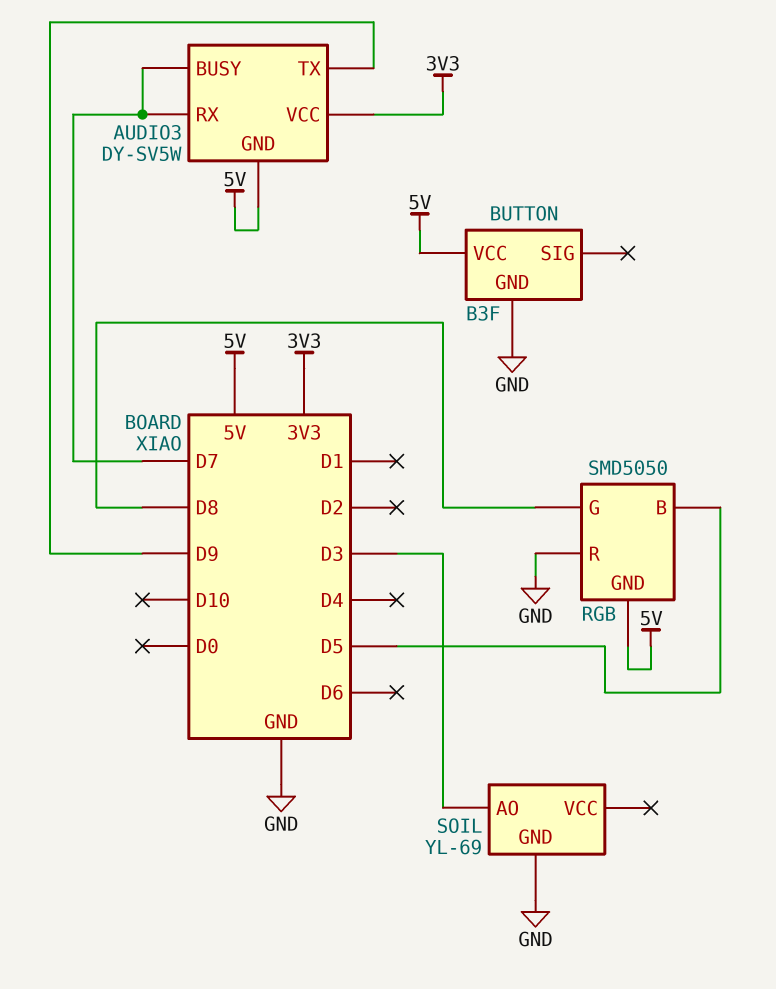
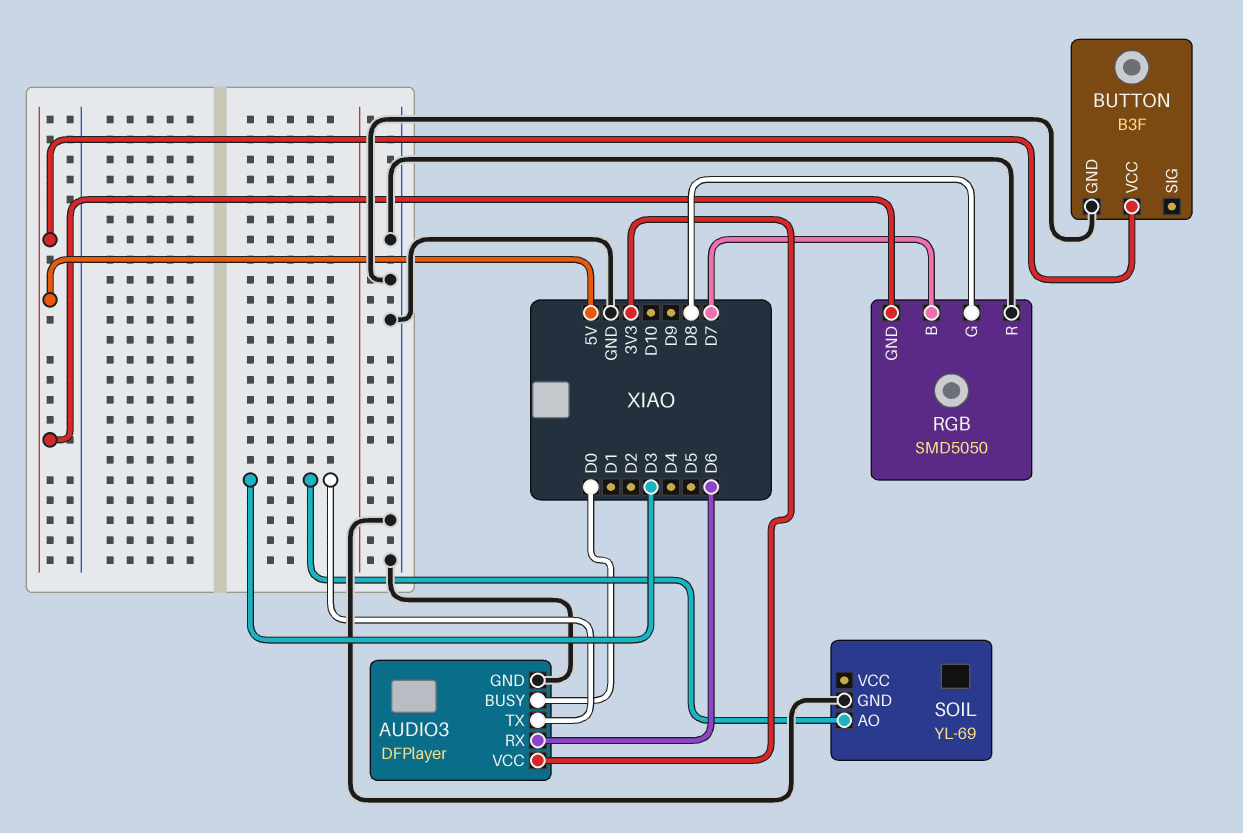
AUDIO3: DY-SV5W -> DFPlayer
AUDIO3 pin BUSY: D7 -> D0
AUDIO3 pin GND: 5V -> GND
AUDIO3 pin RX: D7 -> D6
AUDIO3 pin TX: D9 -> D3
RGB pin B: D5 -> D7

